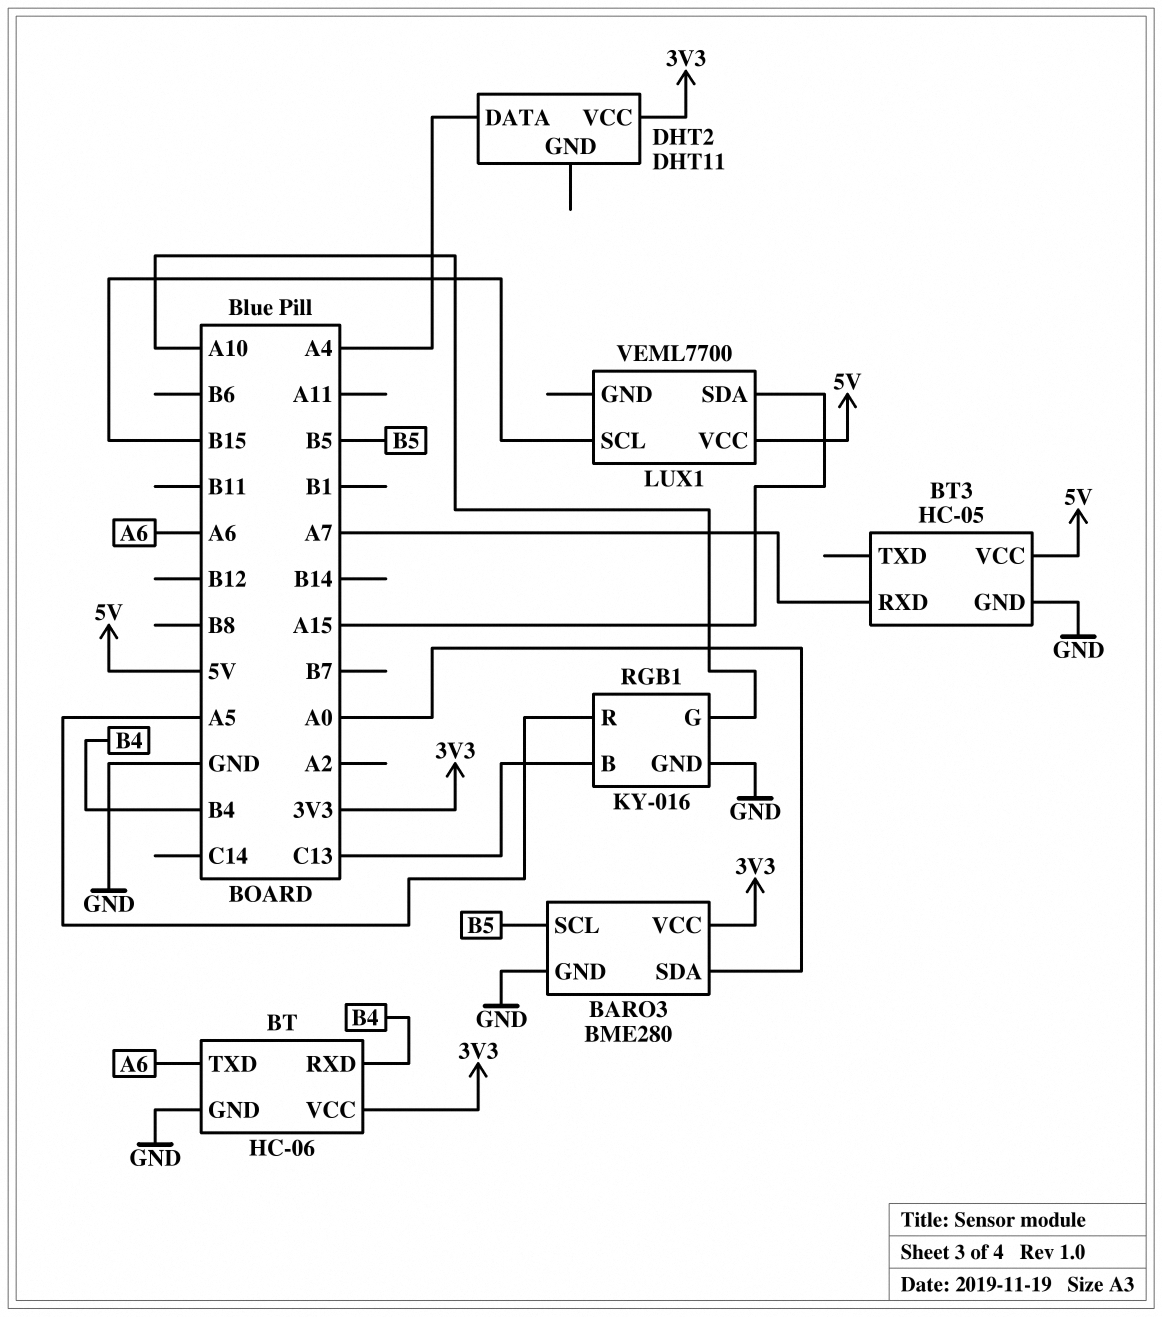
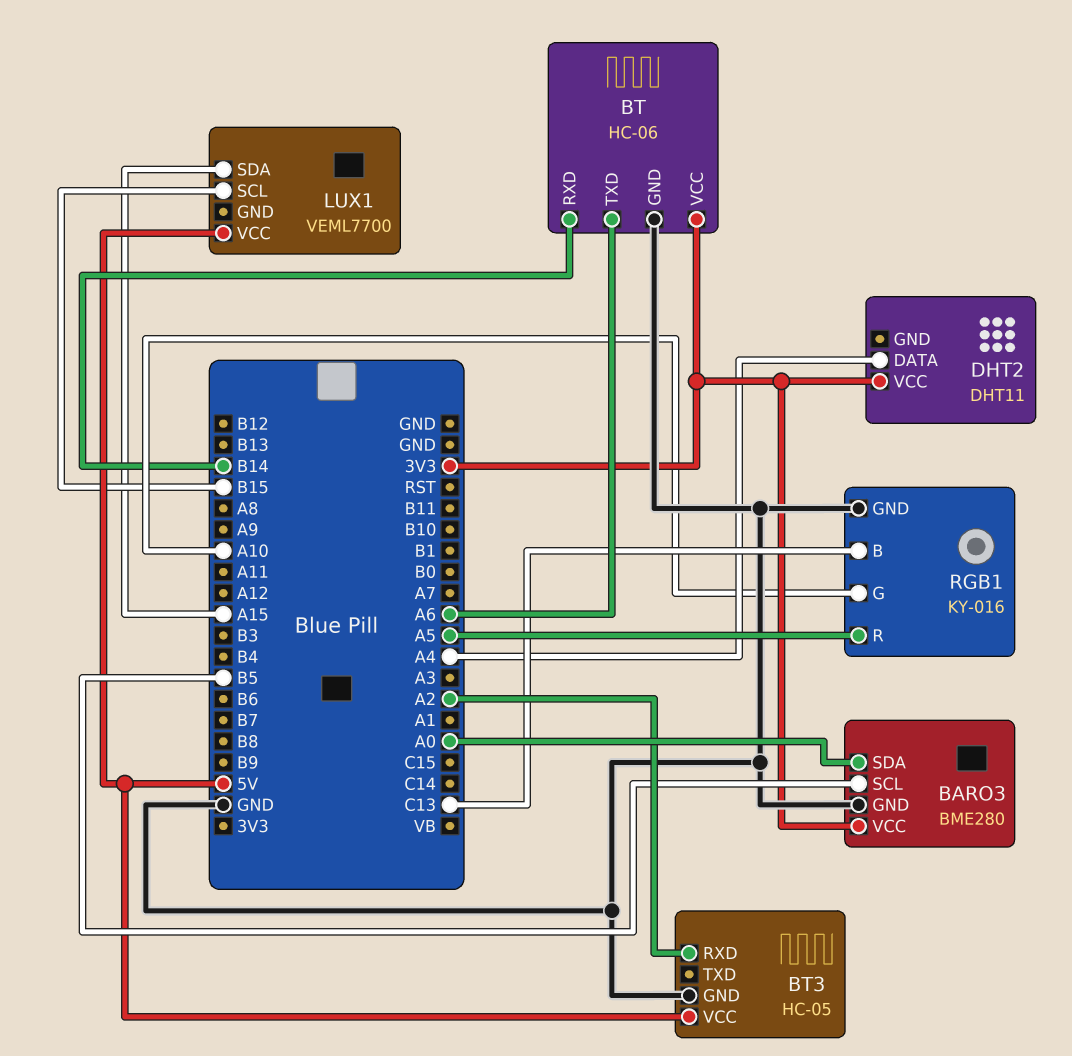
BT pin RXD: B4 -> B14
BT3 pin RXD: A7 -> A2

